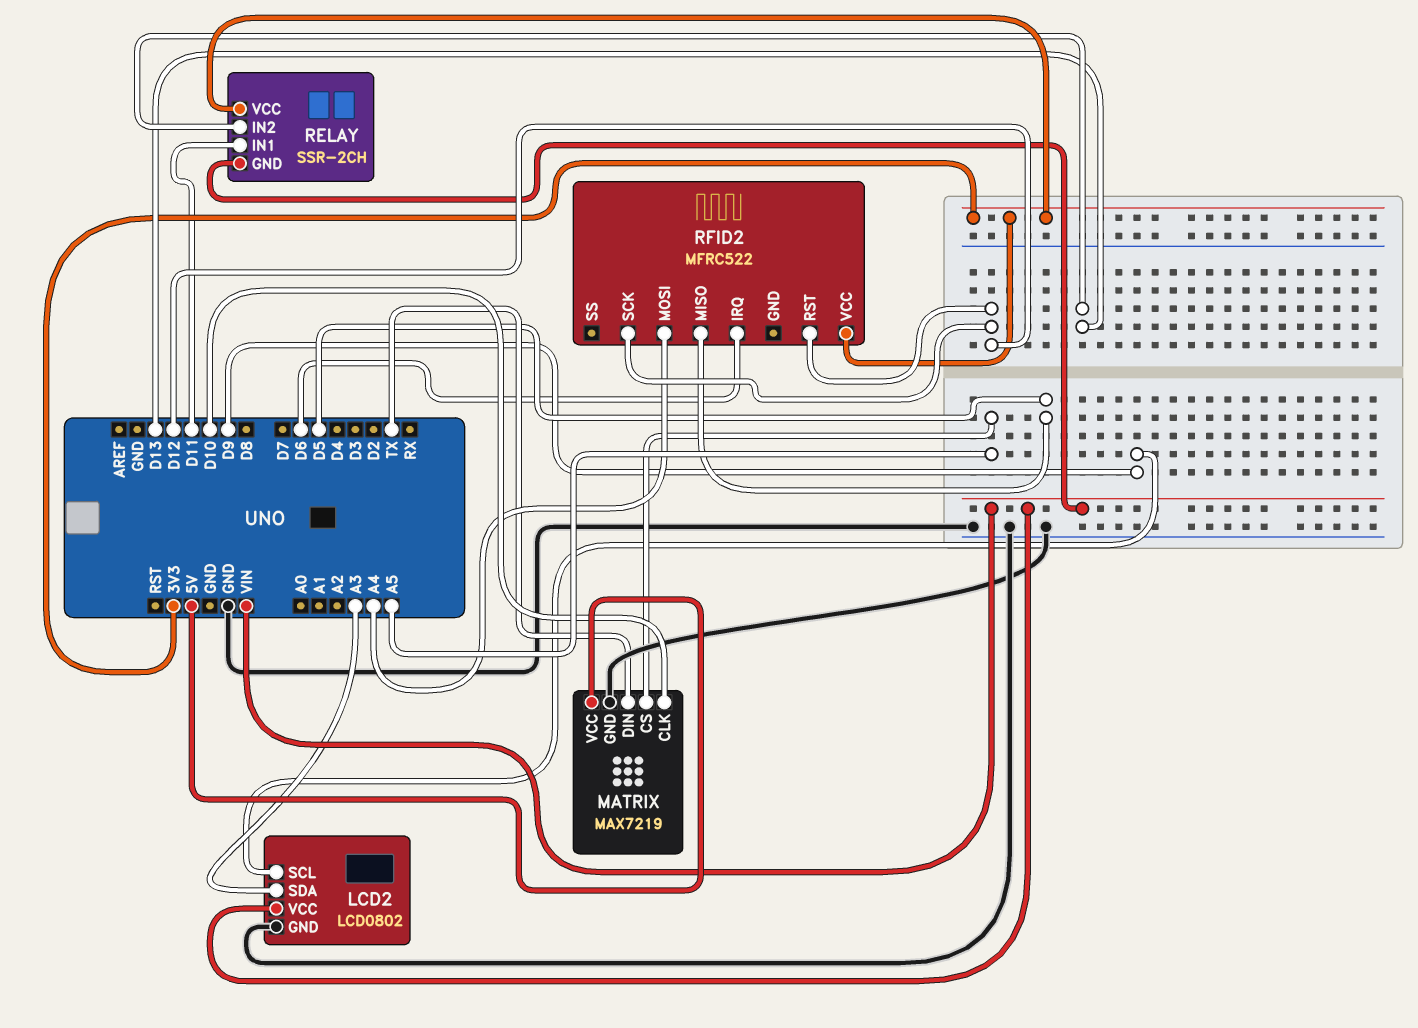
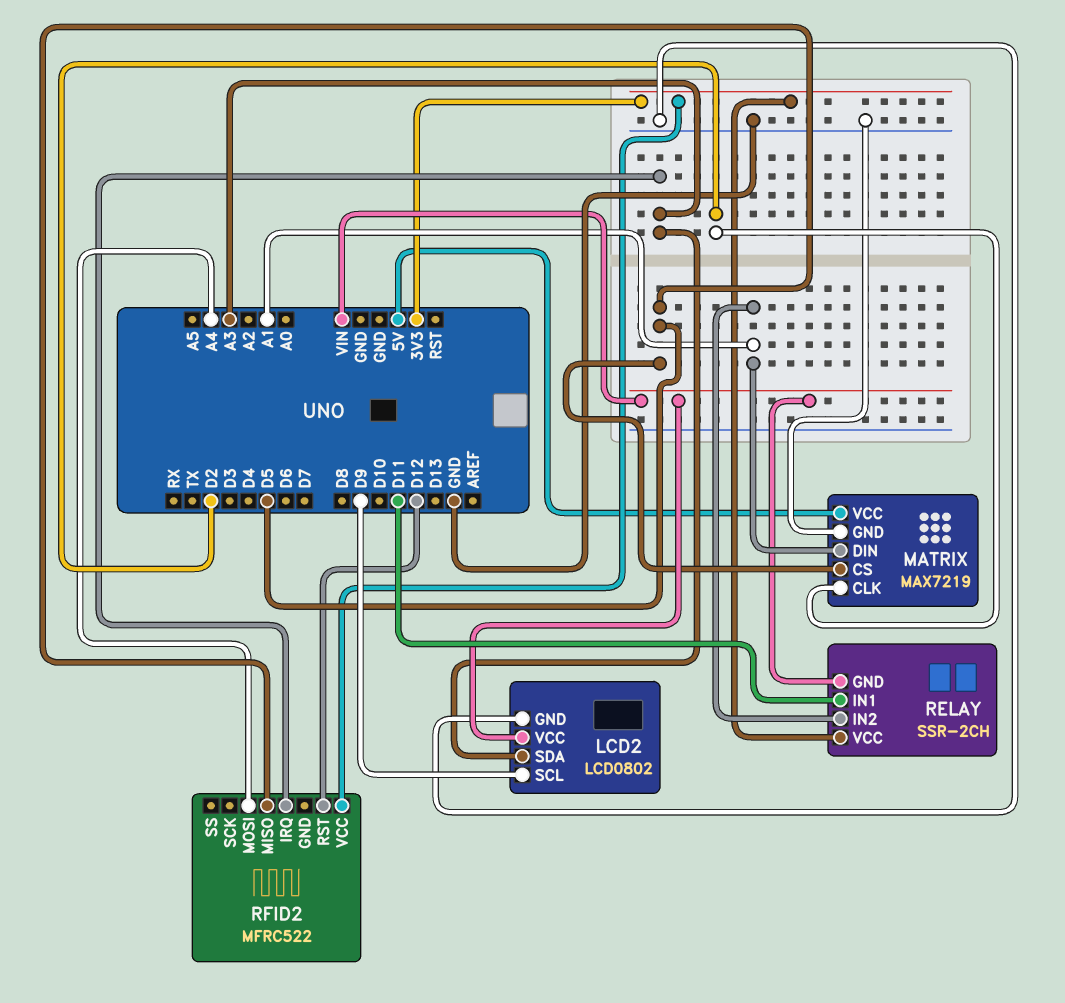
MATRIX pin CLK: D10 -> D2
MATRIX pin CS: A5 -> D5
MATRIX pin DIN: TX -> A1
RELAY pin IN2: D13 -> A1
RFID2 pin IRQ: D6 -> A3
RFID2 pin SCK: D12 -> none

